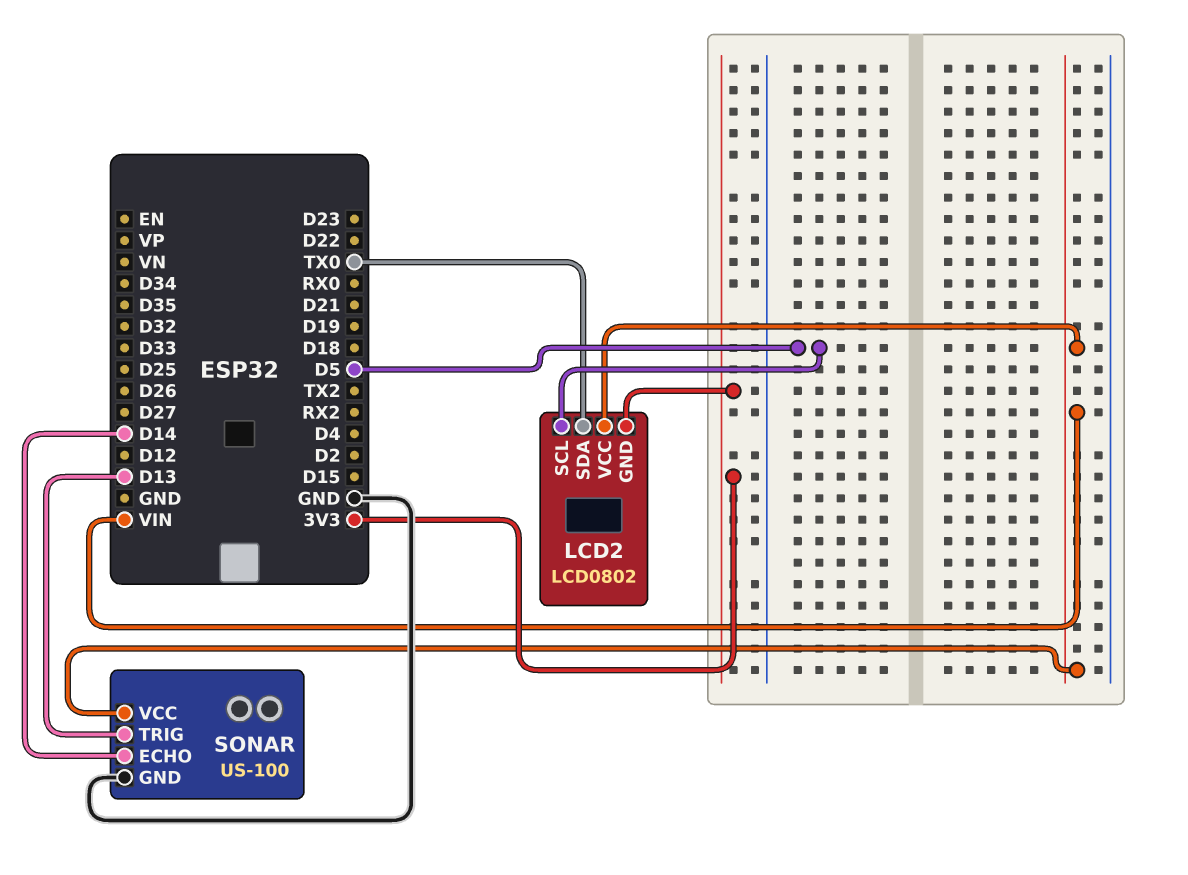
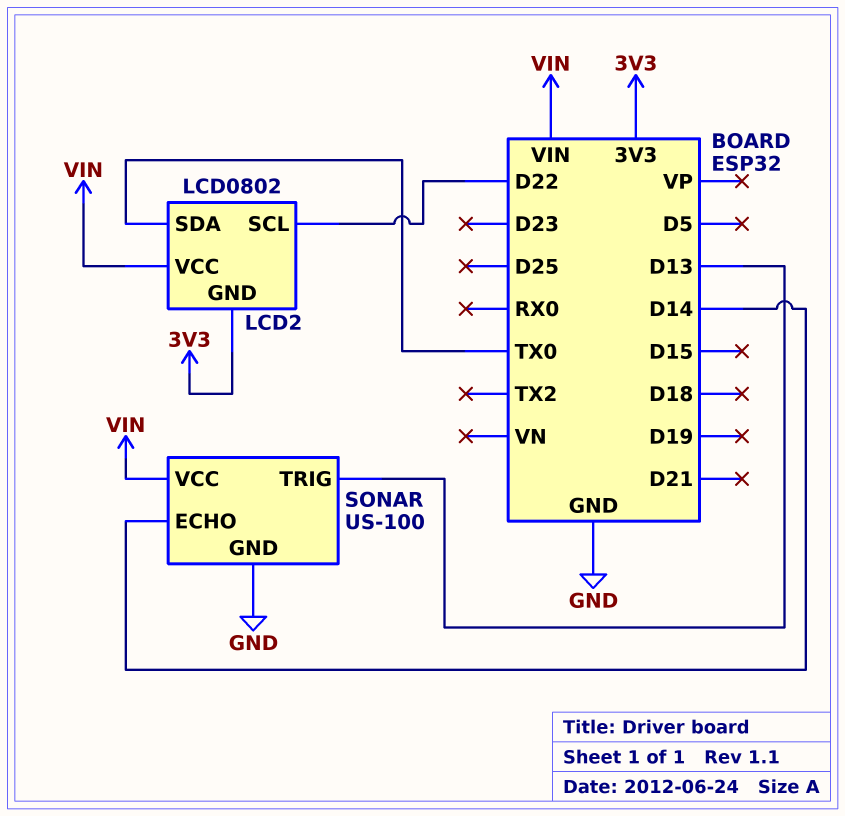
LCD2 pin SCL: D5 -> D22

